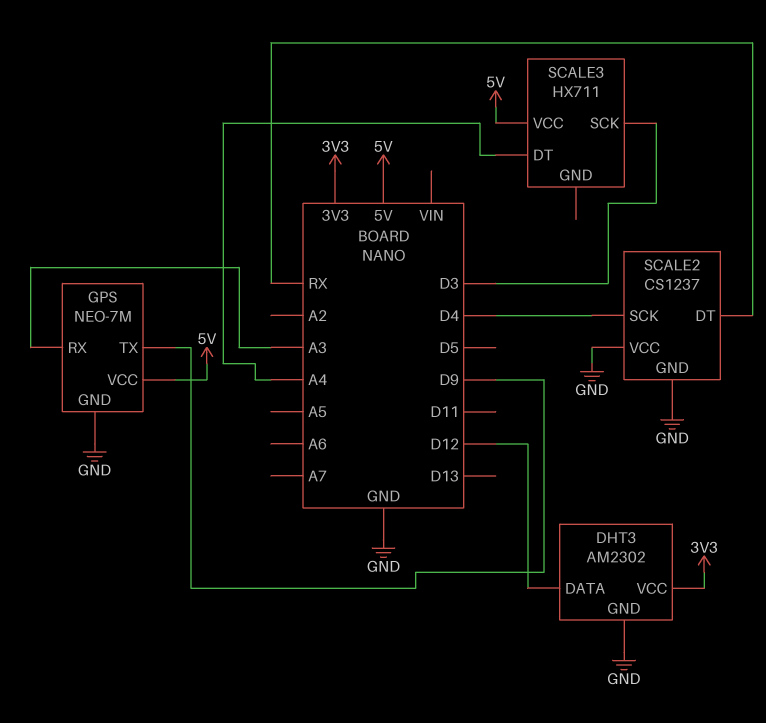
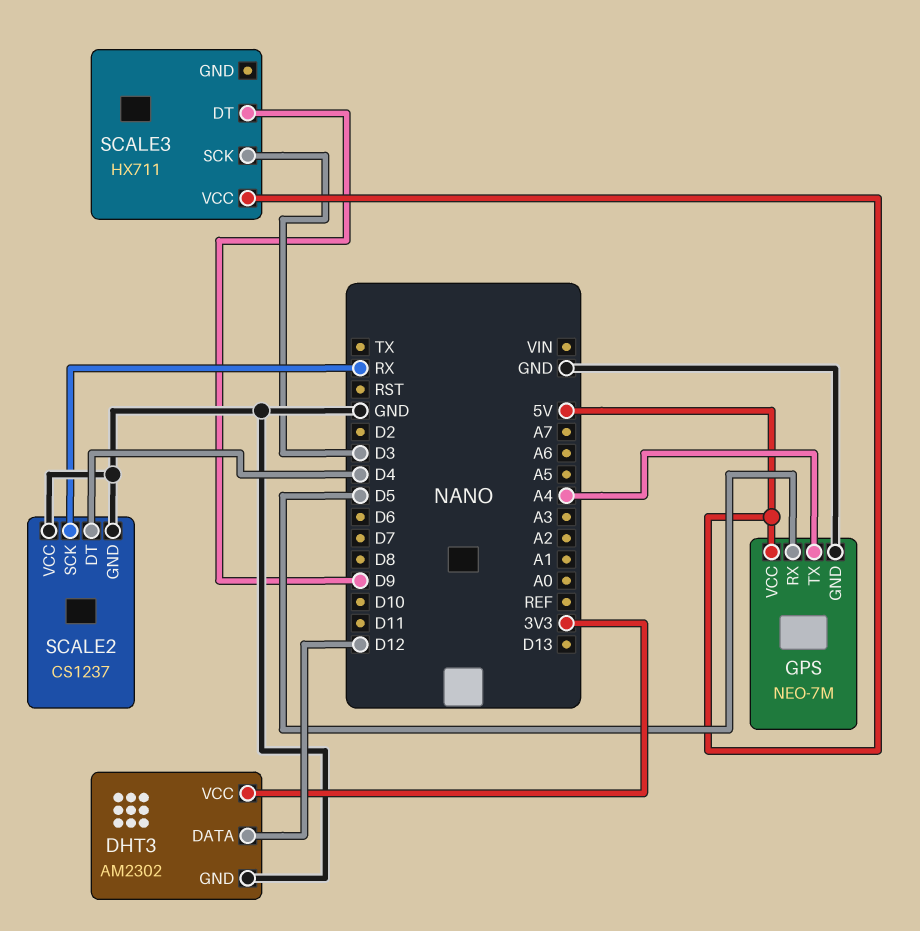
GPS pin RX: A3 -> D5
GPS pin TX: D9 -> A4
SCALE2 pin DT: RX -> D4
SCALE2 pin SCK: D4 -> RX
SCALE3 pin DT: A4 -> D9

